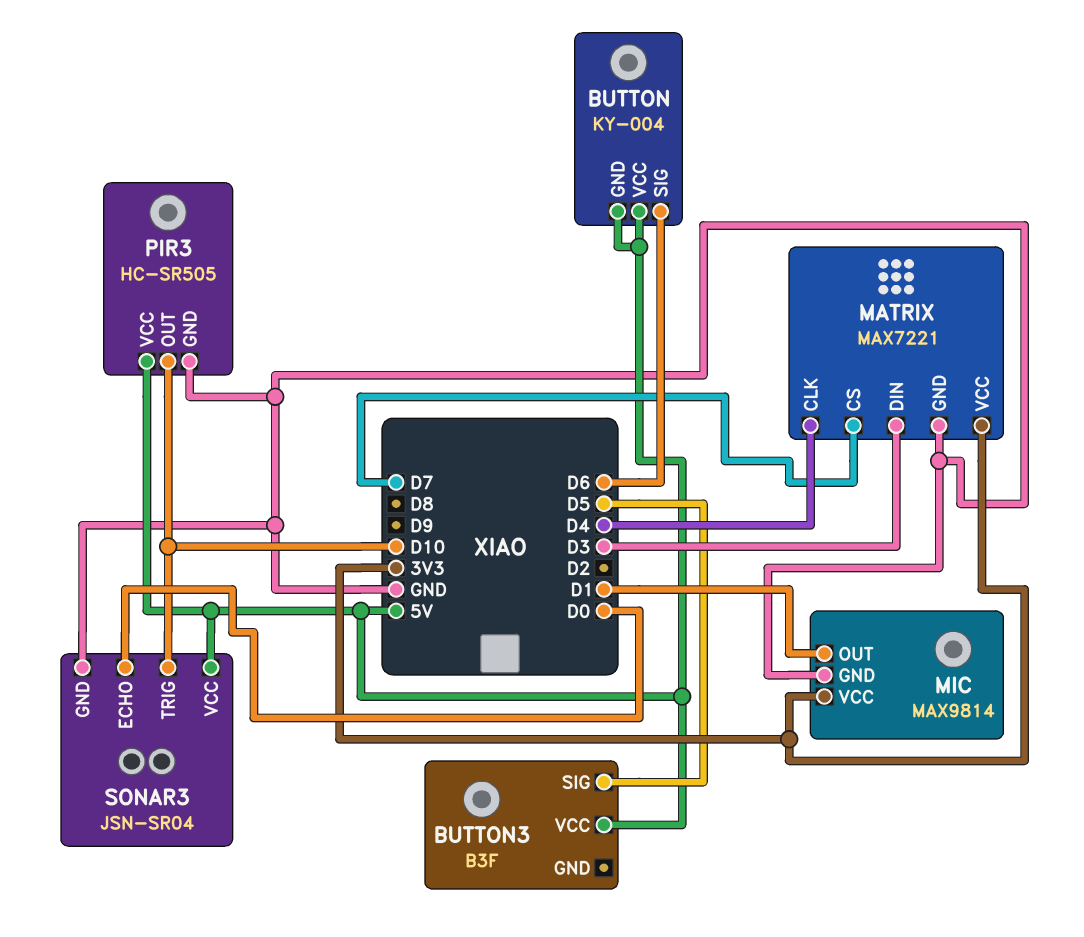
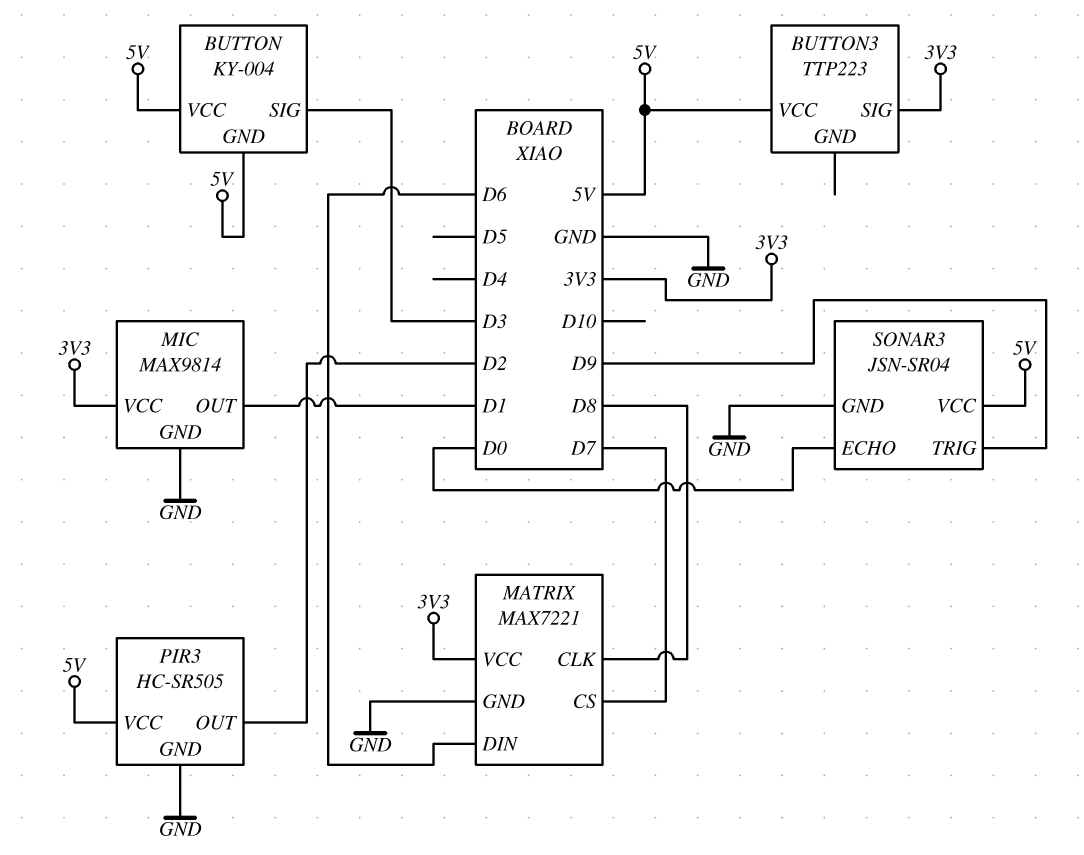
BUTTON pin SIG: D6 -> D3
BUTTON3: B3F -> TTP223
BUTTON3 pin SIG: D5 -> 3V3
MATRIX pin CLK: D4 -> D8
MATRIX pin DIN: D3 -> D6
PIR3 pin OUT: D10 -> D2
SONAR3 pin TRIG: D10 -> D9

